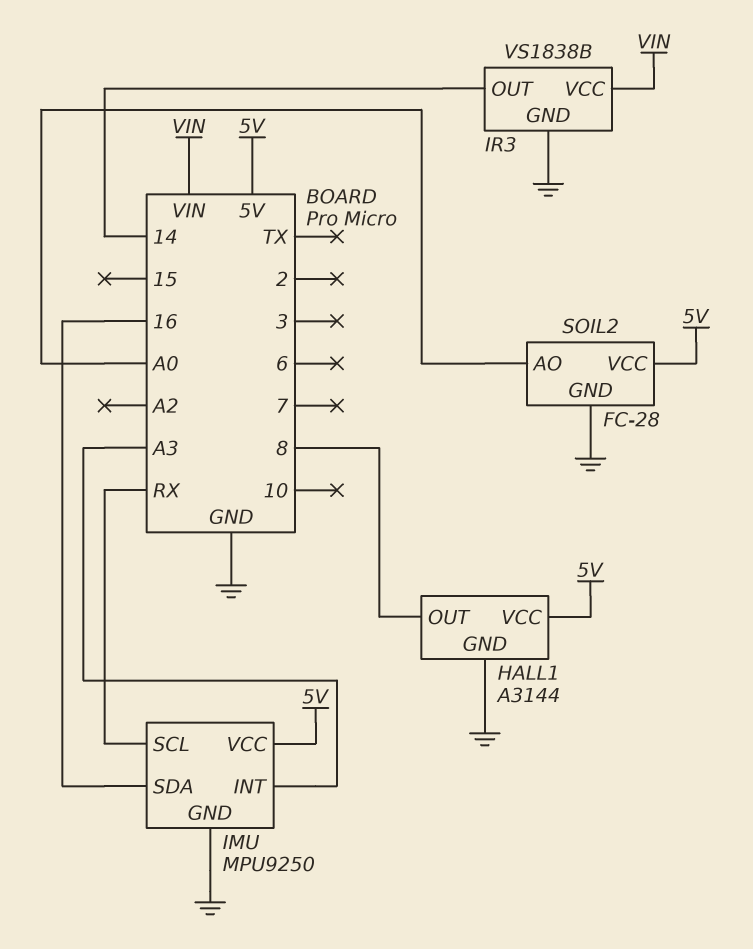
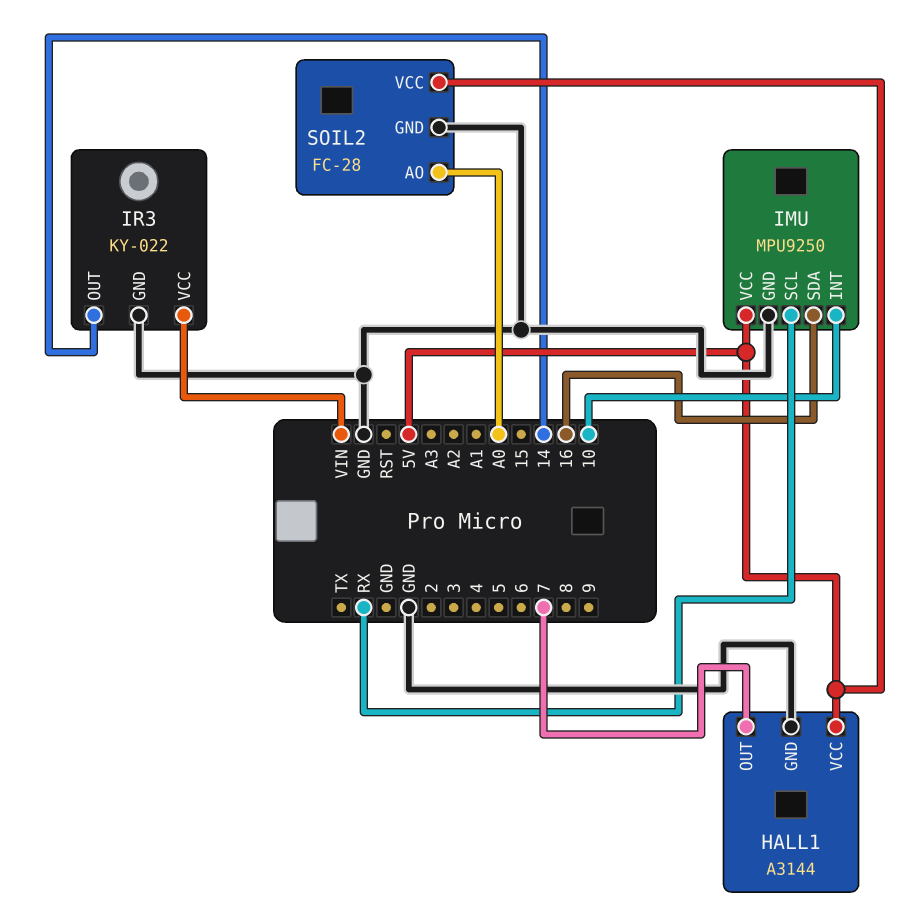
HALL1 pin OUT: 8 -> 7
IMU pin INT: A3 -> 10
IR3: VS1838B -> KY-022

